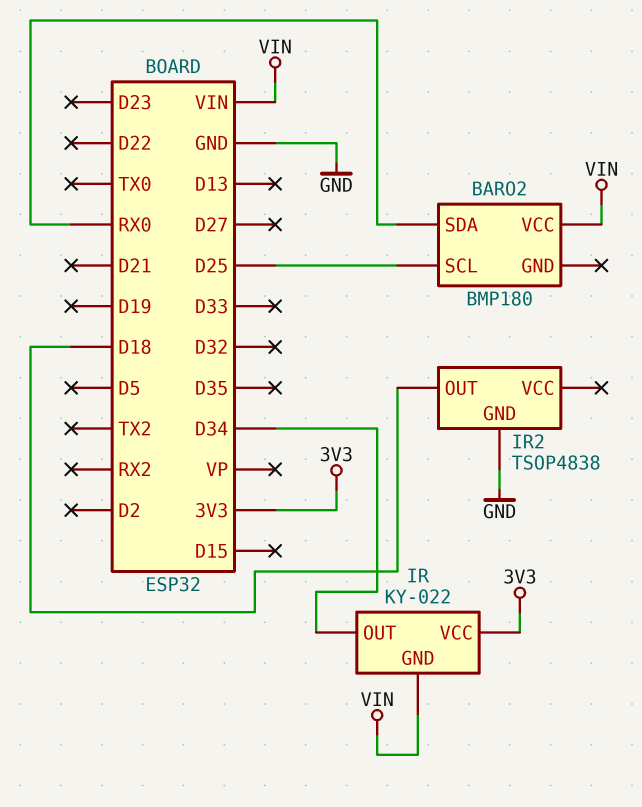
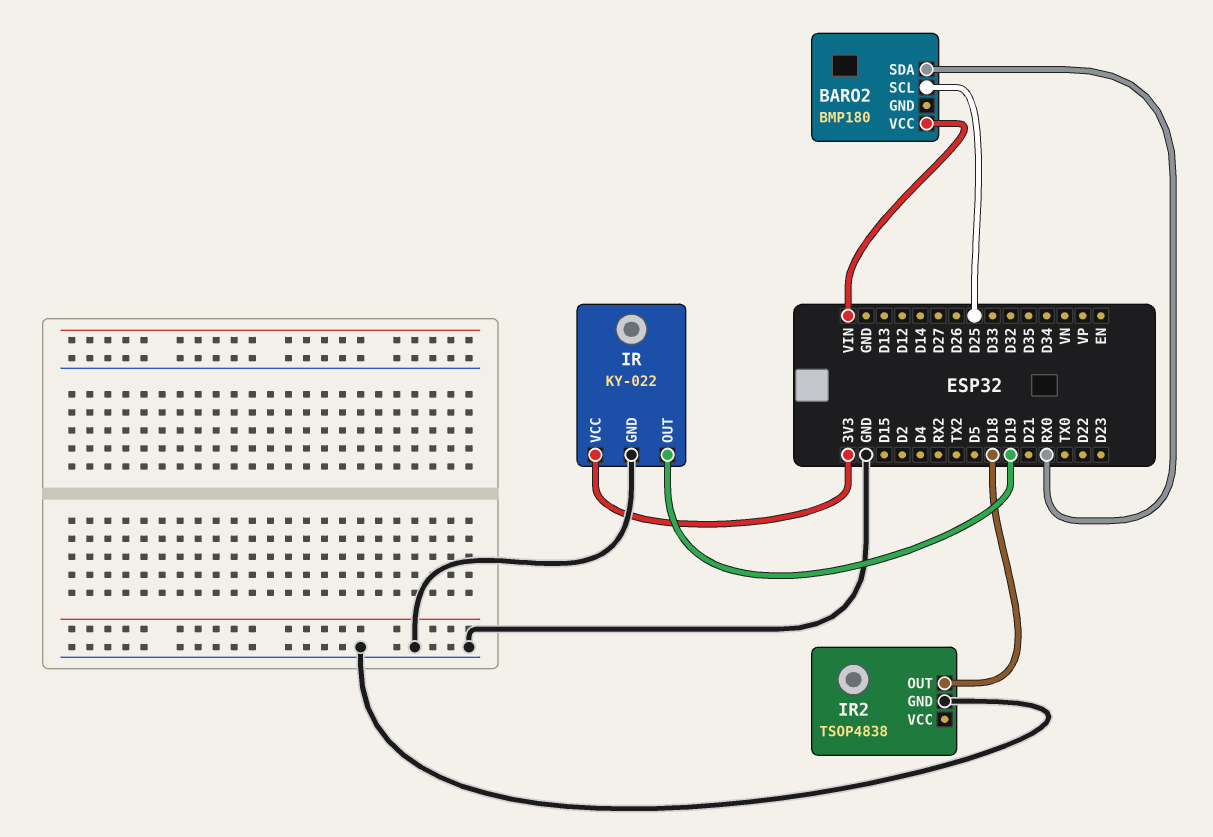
IR pin GND: VIN -> GND
IR pin OUT: D34 -> D19

